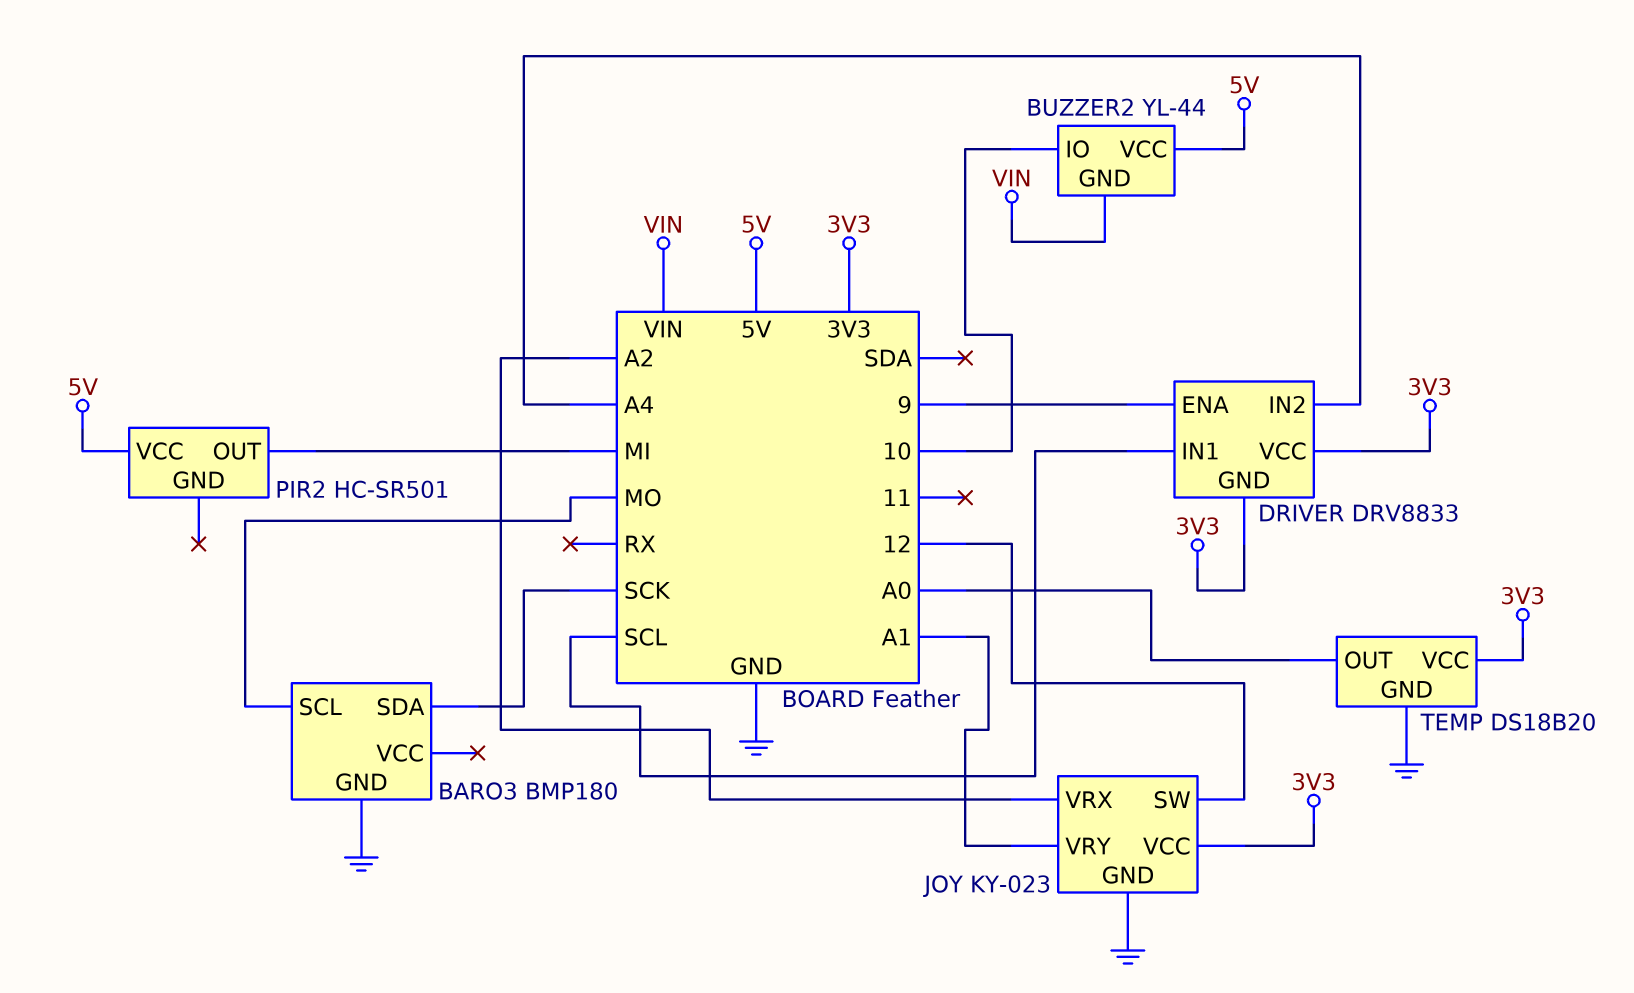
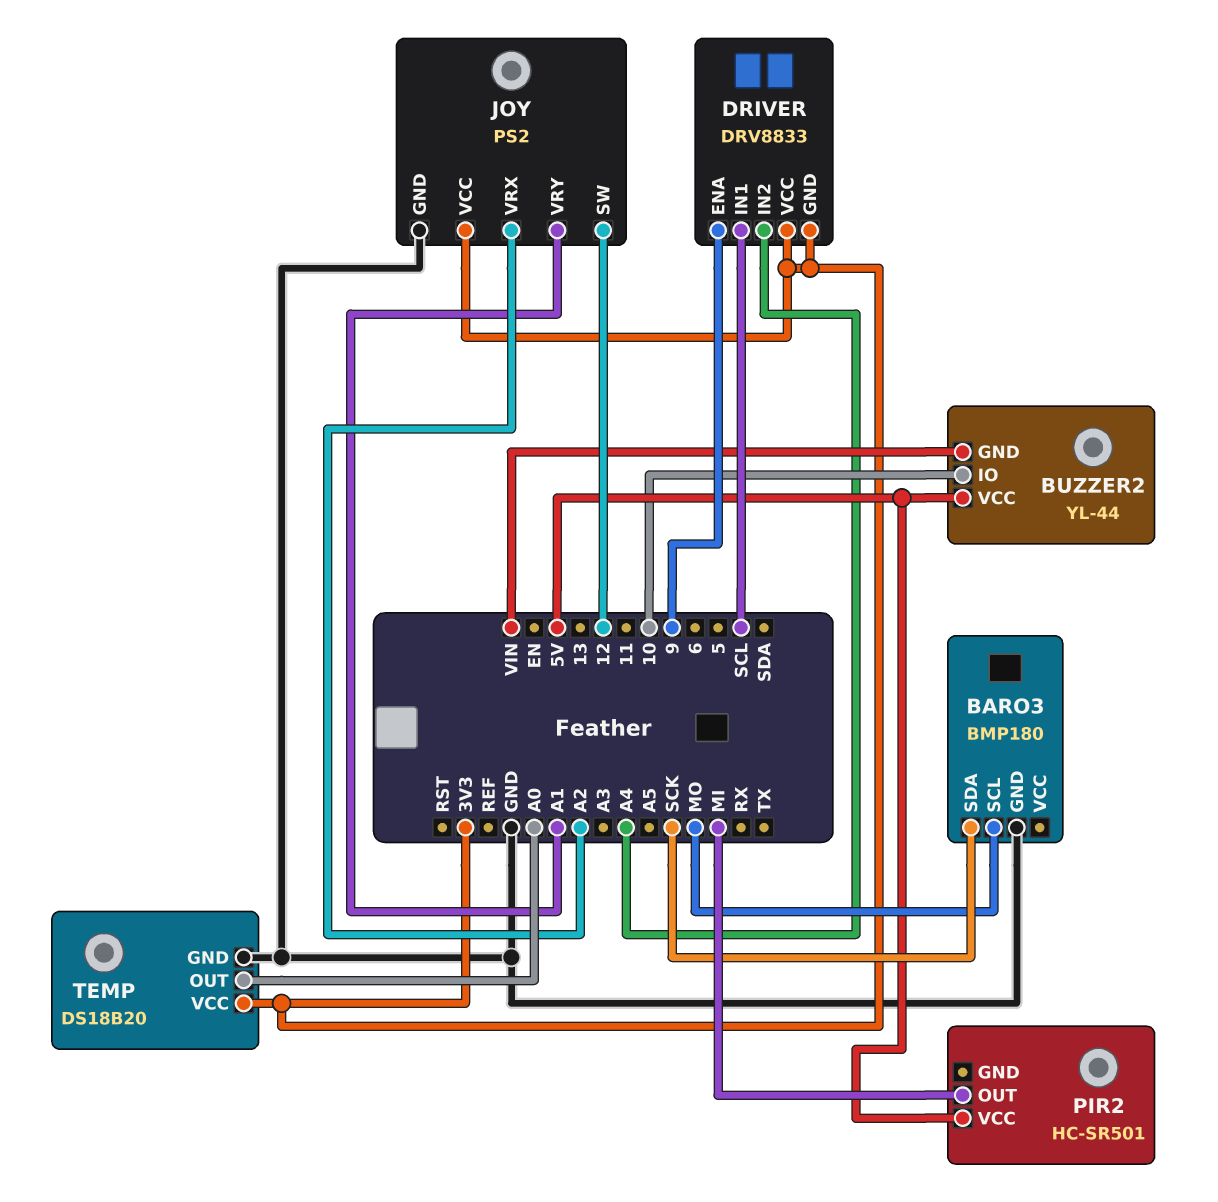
JOY: KY-023 -> PS2

